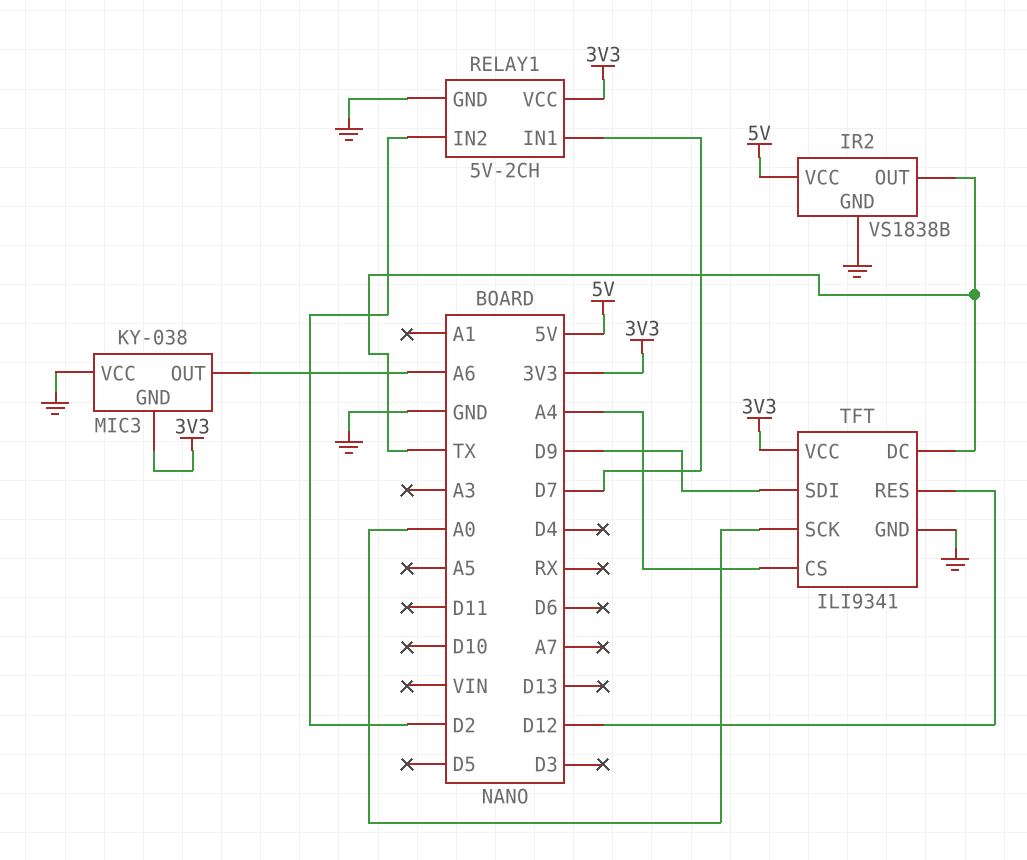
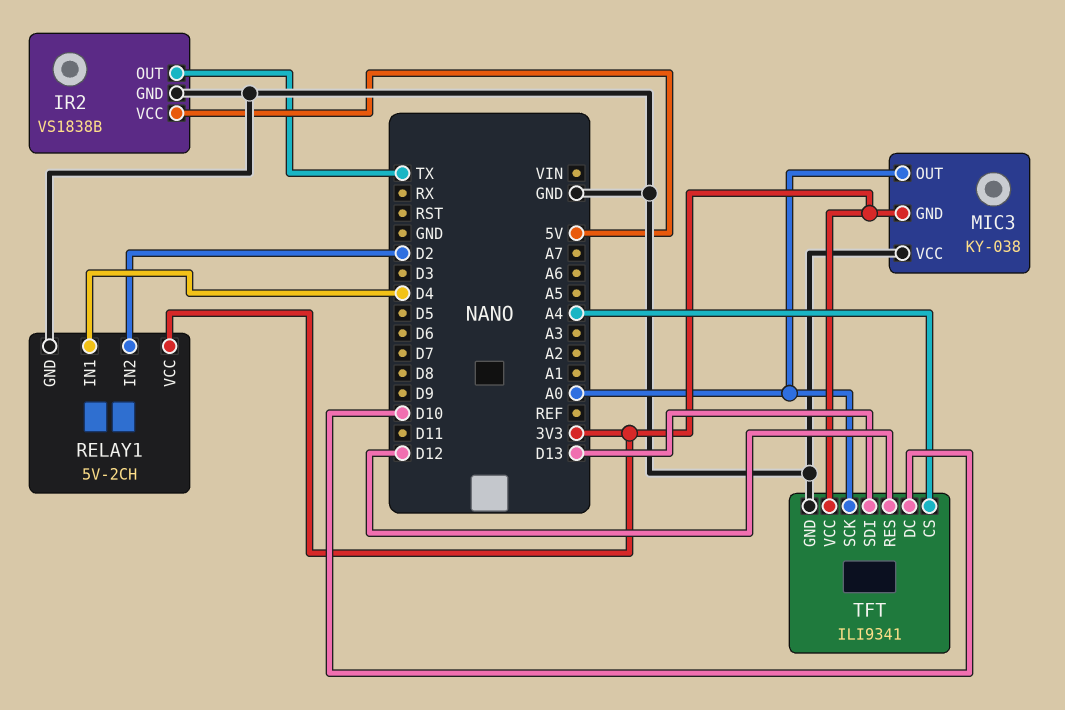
MIC3 pin OUT: A6 -> A0
RELAY1 pin IN1: D7 -> D4
TFT pin DC: TX -> D10
TFT pin SDI: D9 -> D13

